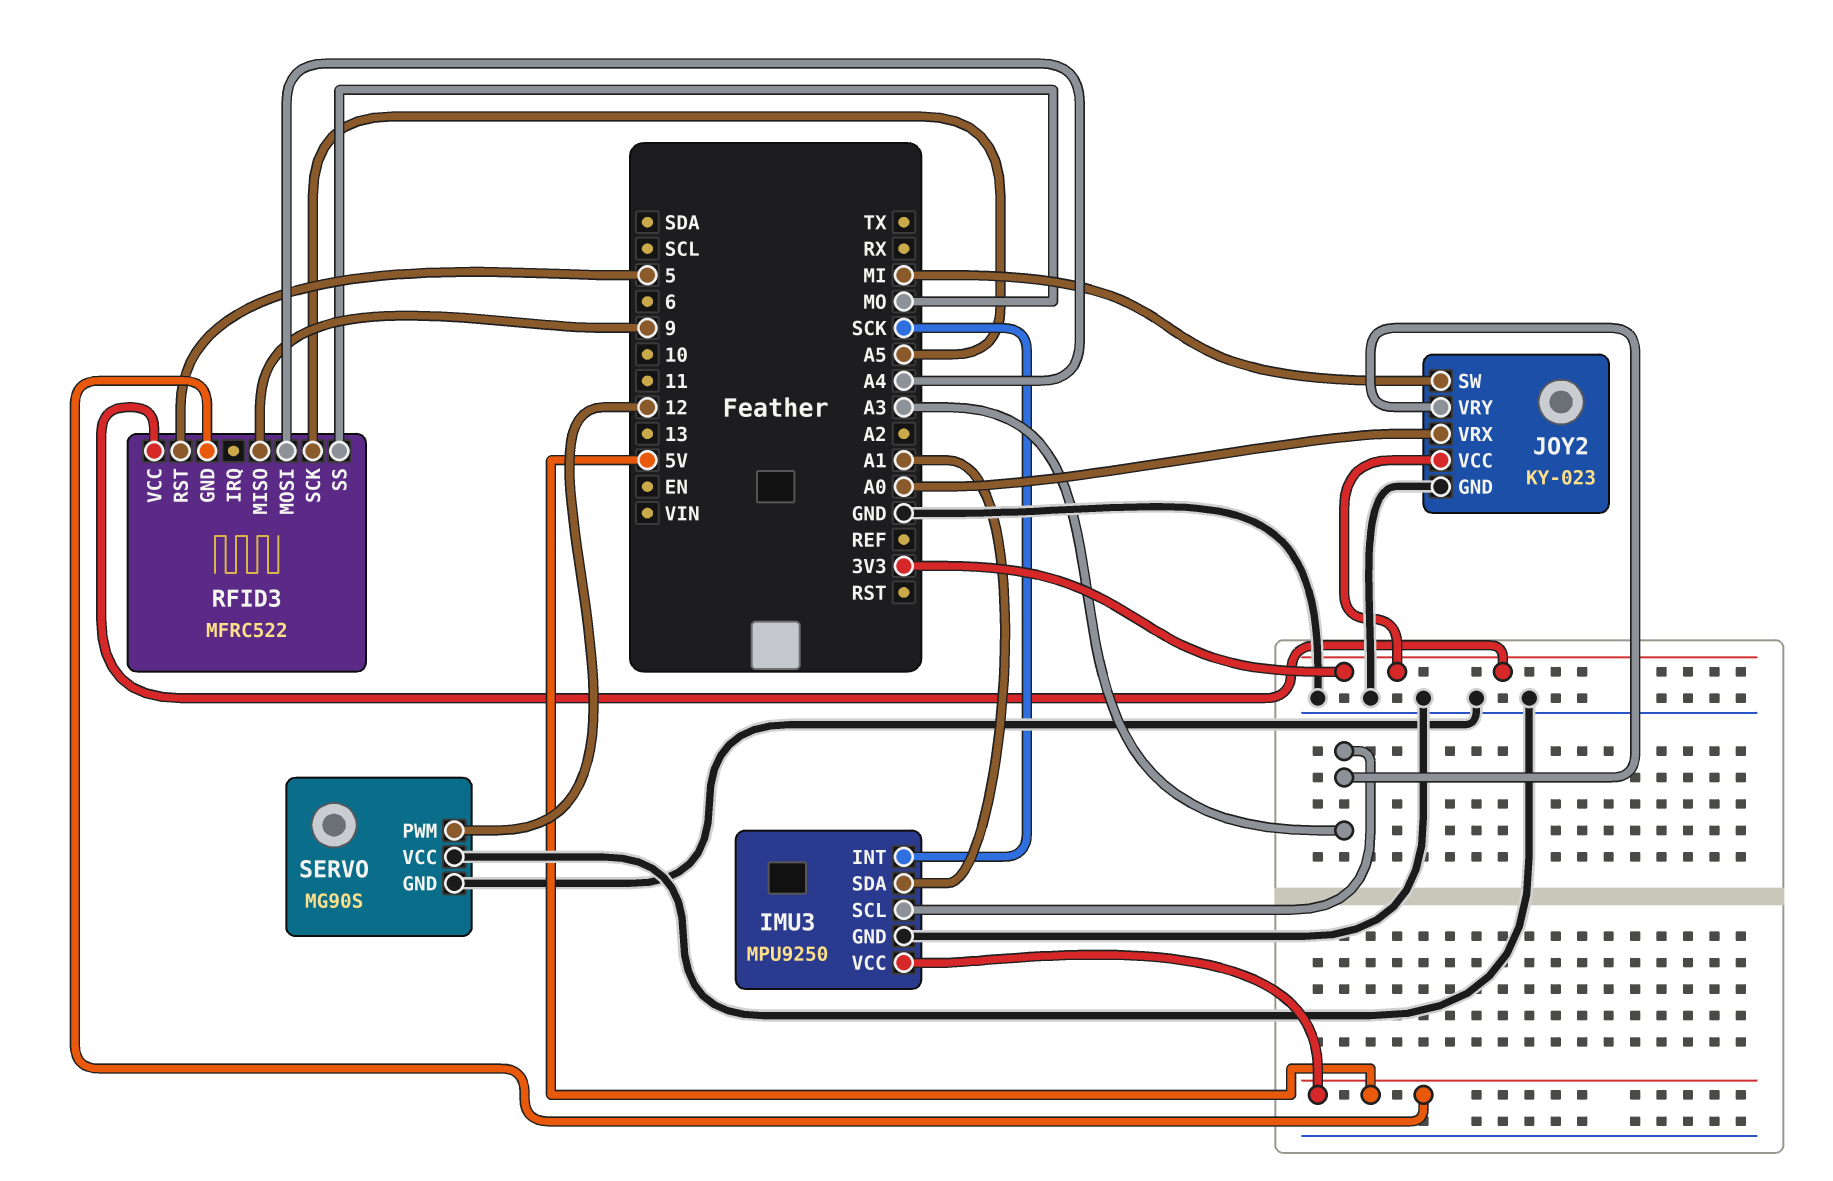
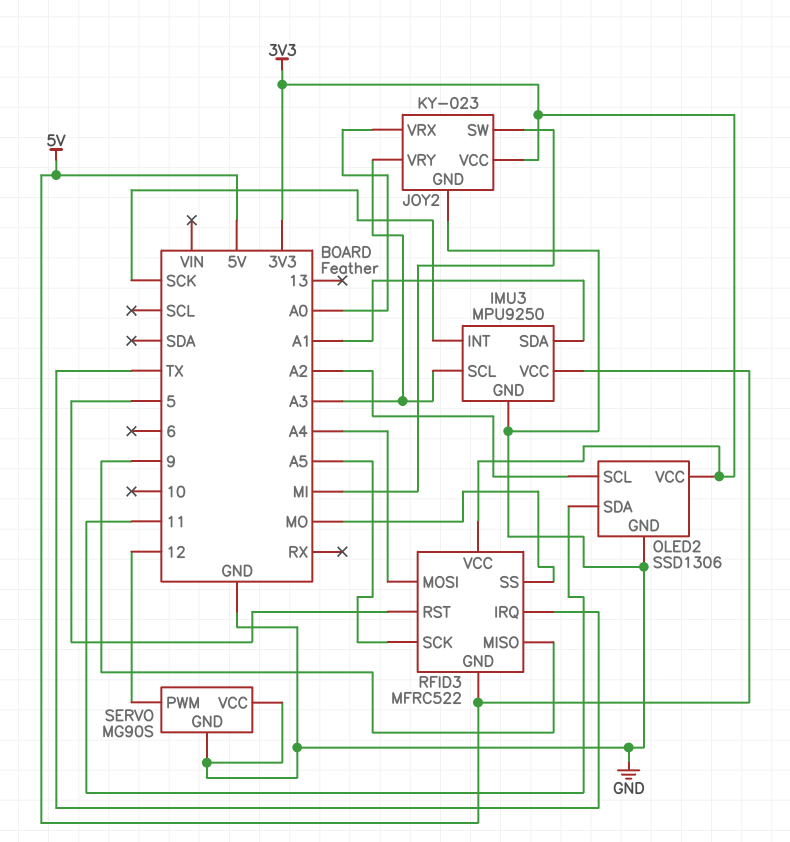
OLED2: none -> SSD1306
OLED2 pin GND: none -> GND
OLED2 pin SCL: none -> A2
OLED2 pin SDA: none -> 11
OLED2 pin VCC: none -> 3V3
RFID3 pin IRQ: none -> TX

